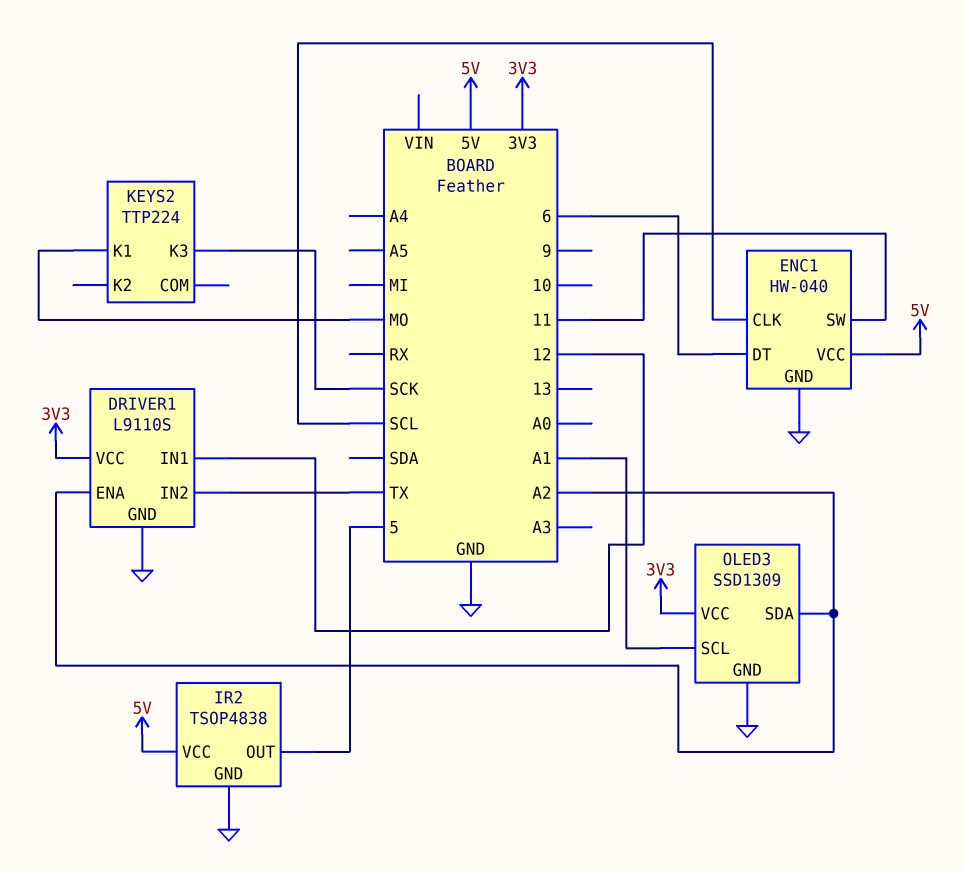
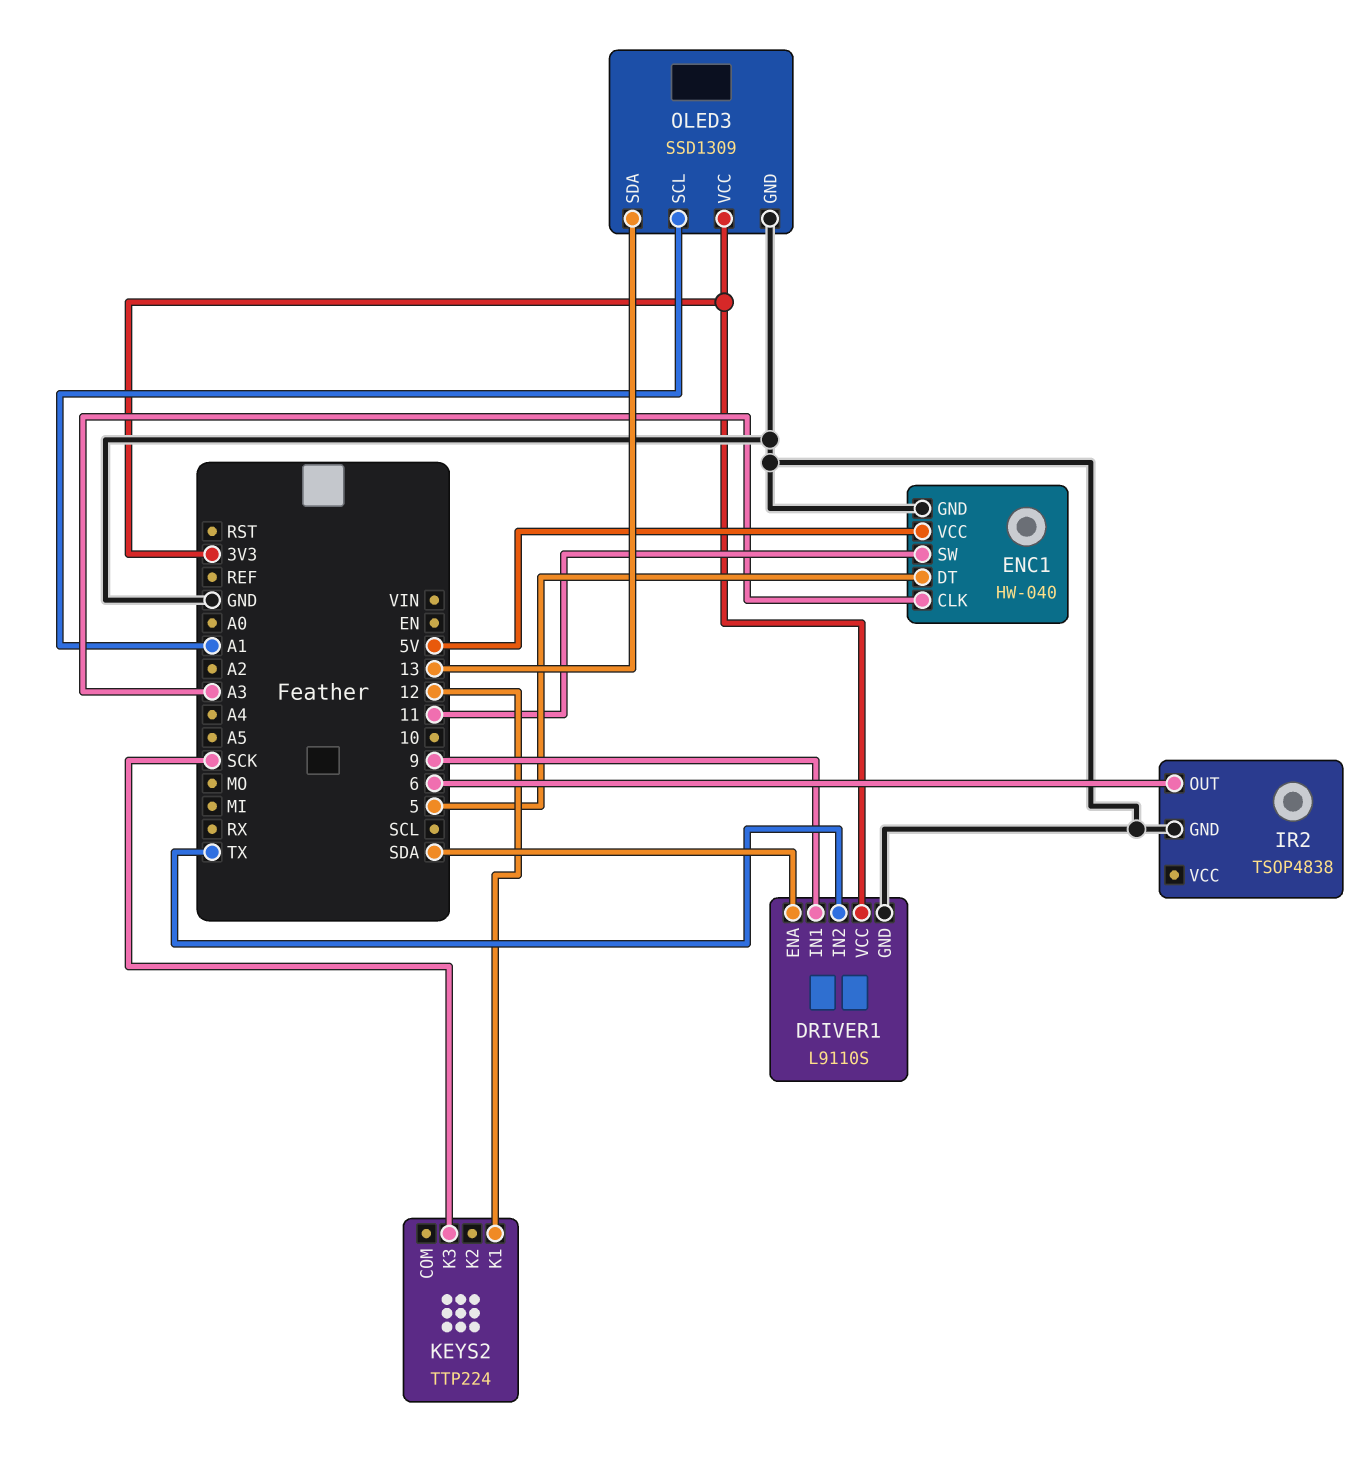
DRIVER1 pin ENA: A2 -> SDA
DRIVER1 pin IN1: 12 -> 9
ENC1 pin CLK: SCL -> A3
ENC1 pin DT: 6 -> 5
IR2 pin OUT: 5 -> 6
IR2 pin VCC: 5V -> none
KEYS2 pin K1: MO -> 12
OLED3 pin SDA: A2 -> 13

